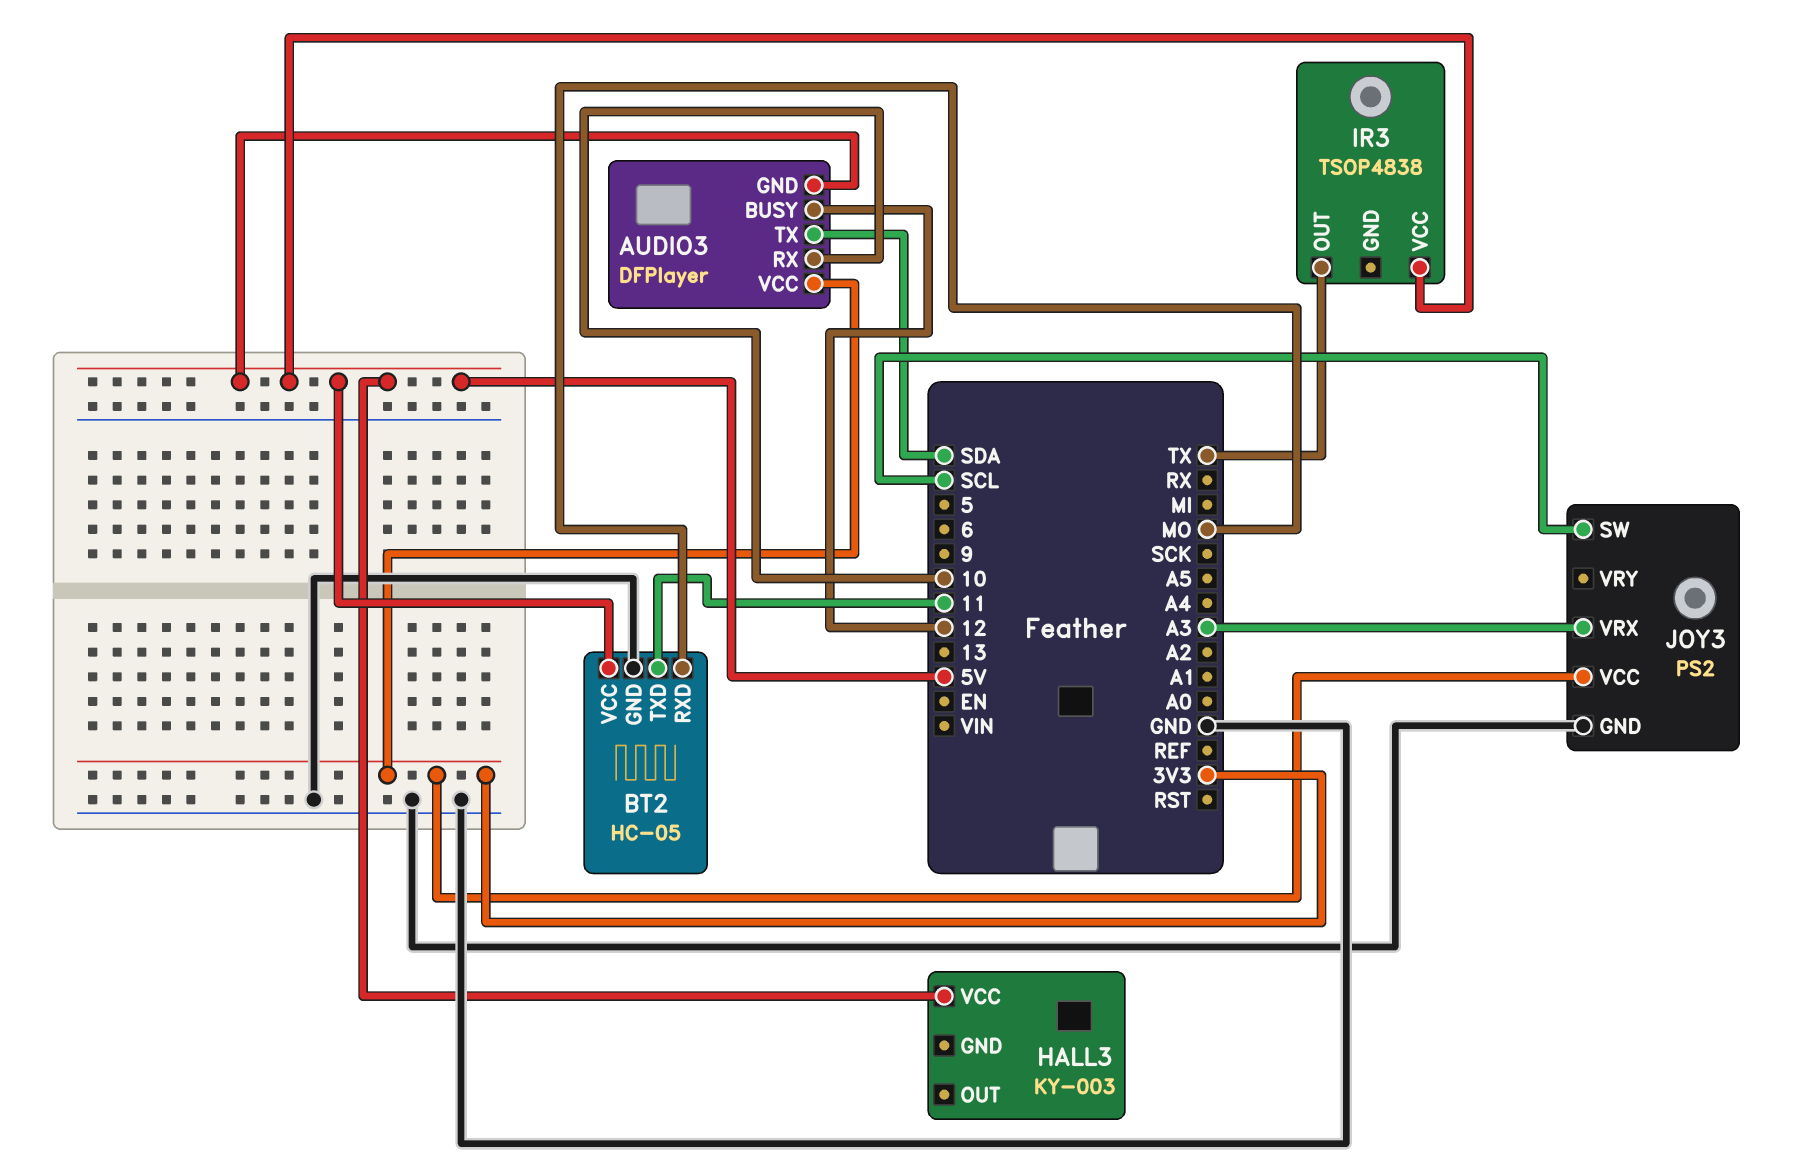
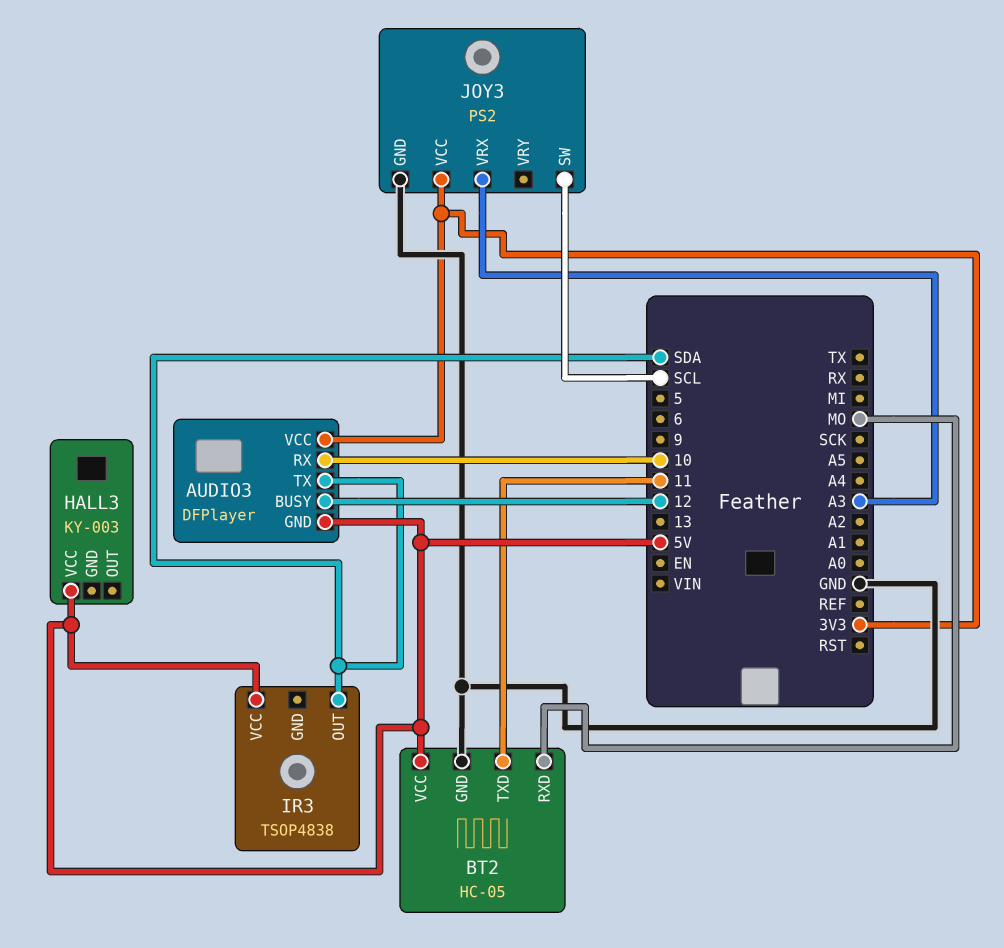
IR3 pin OUT: TX -> SDA

